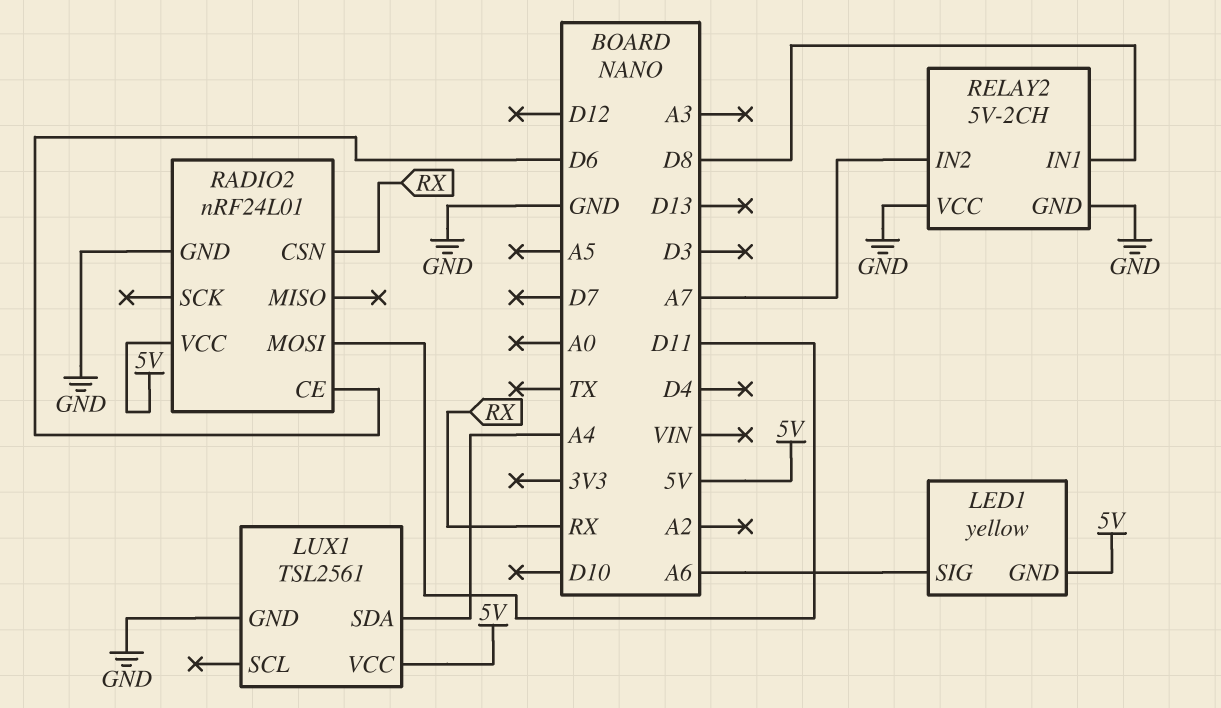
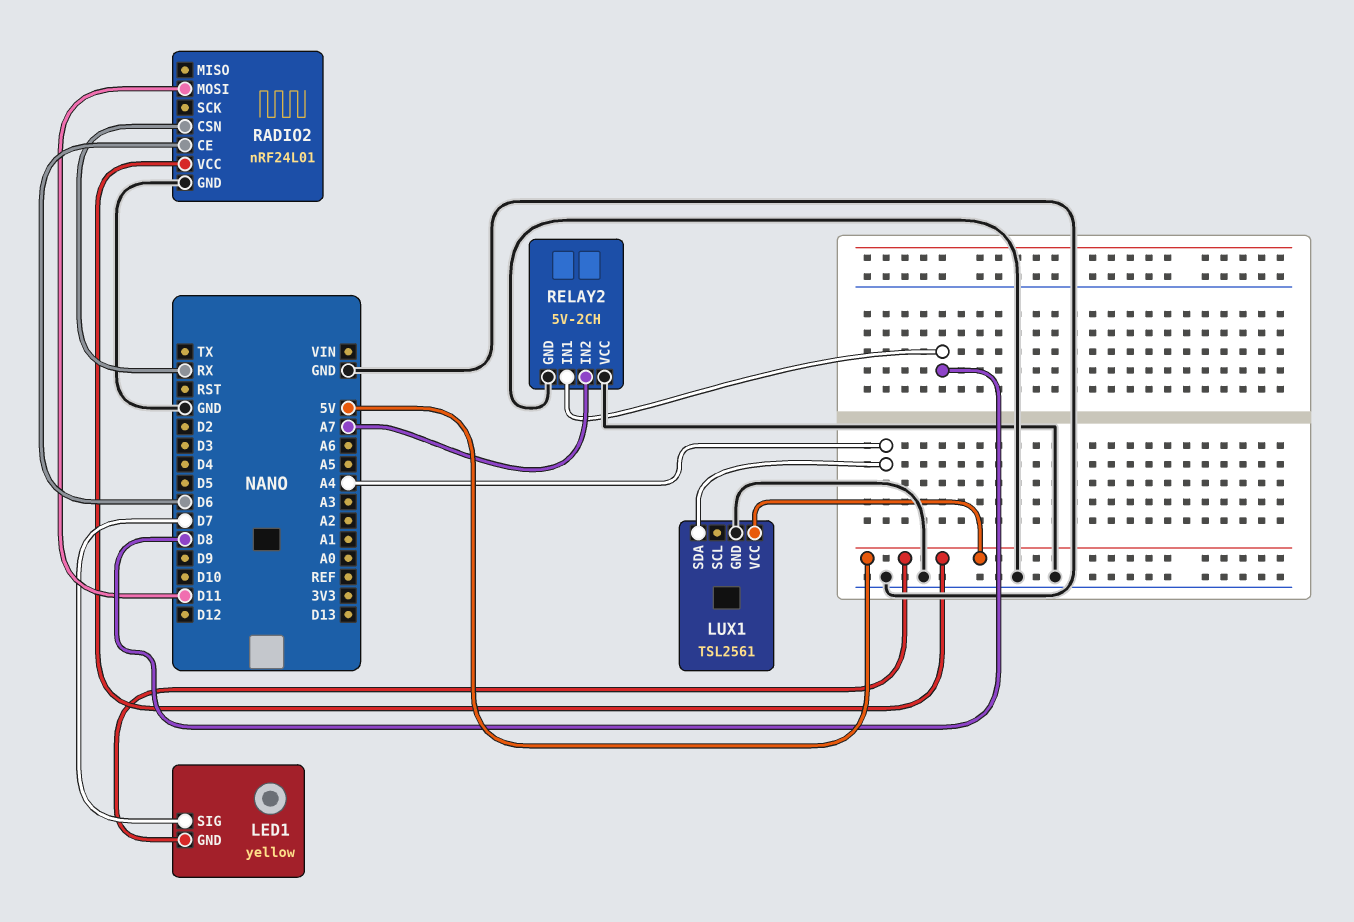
LED1 pin SIG: A6 -> D7

